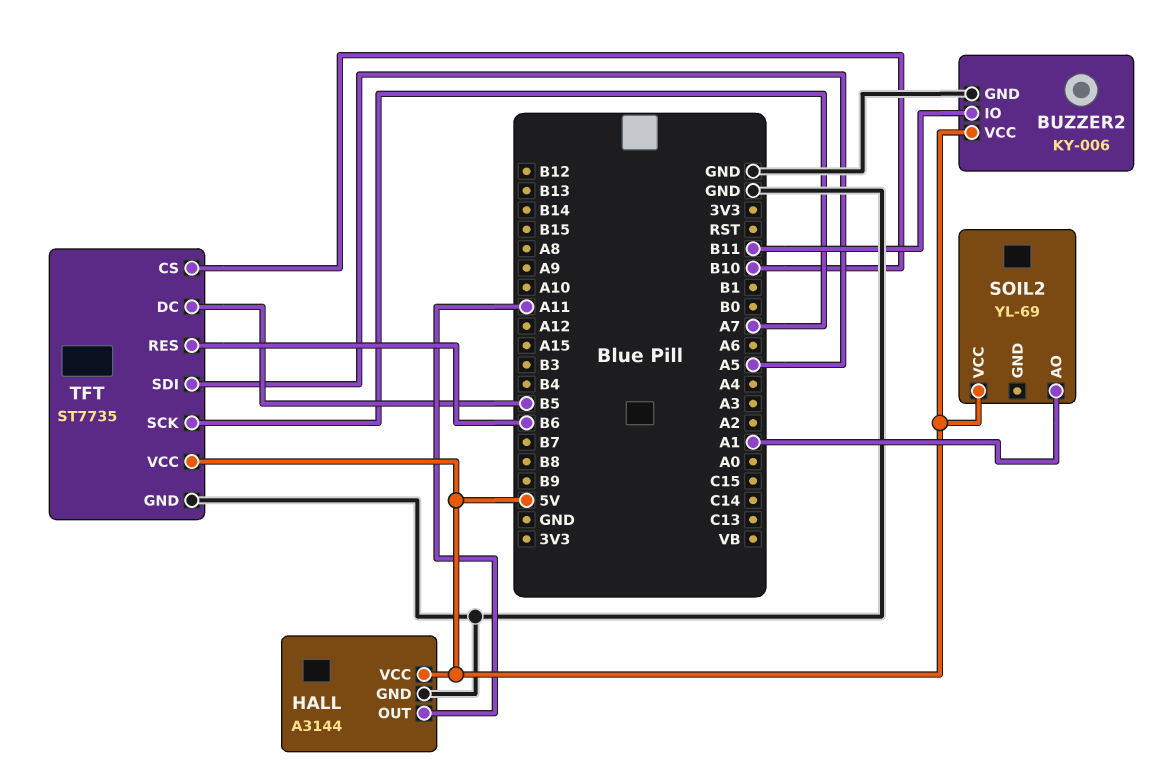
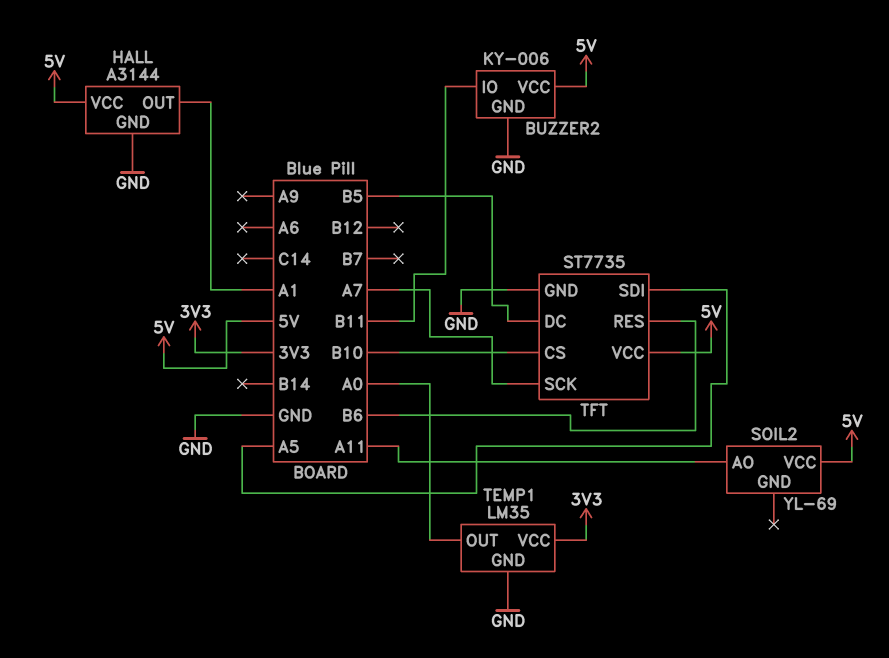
HALL pin OUT: A11 -> A1
SOIL2 pin AO: A1 -> A11
TEMP1: none -> LM35
TEMP1 pin GND: none -> GND
TEMP1 pin OUT: none -> A0
TEMP1 pin VCC: none -> 3V3

